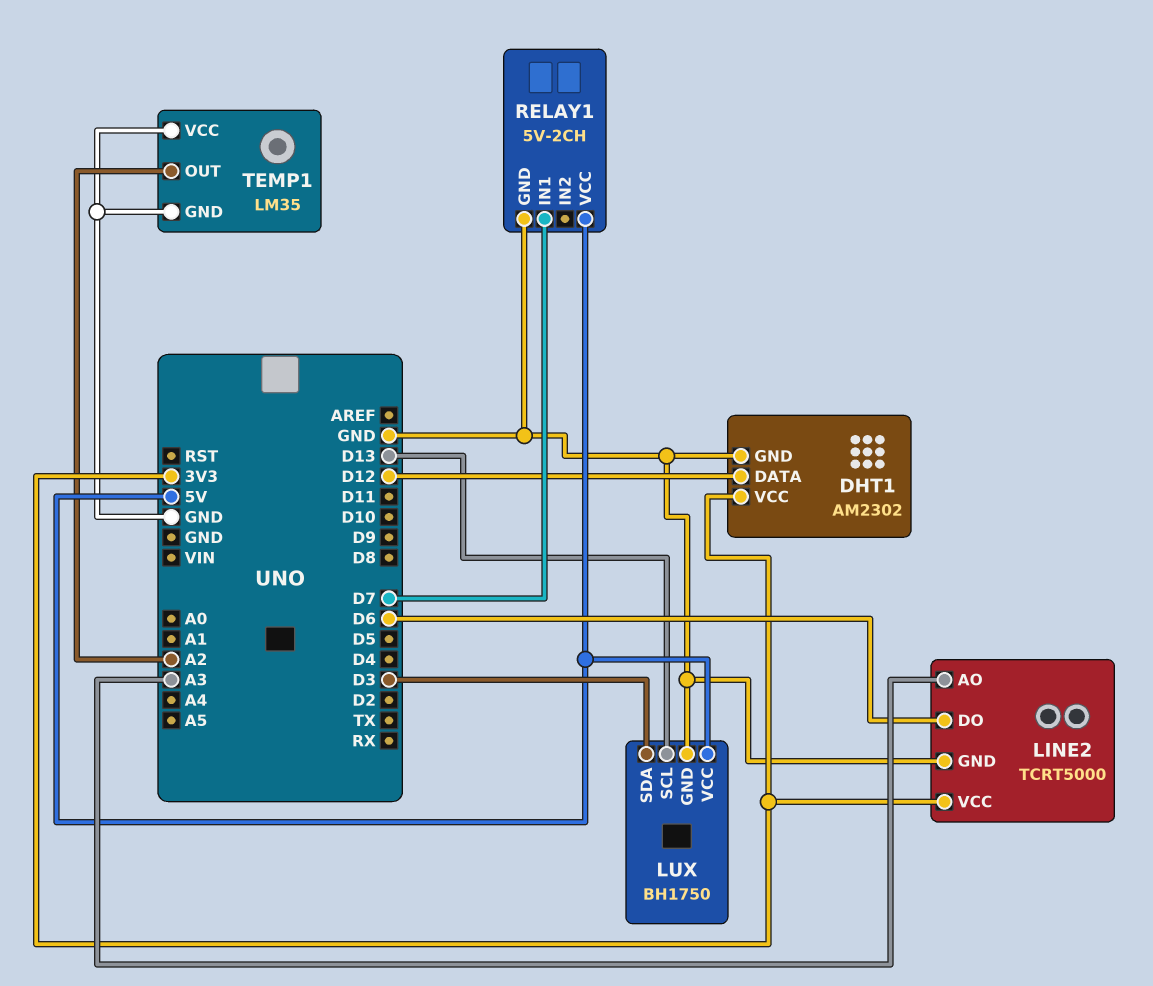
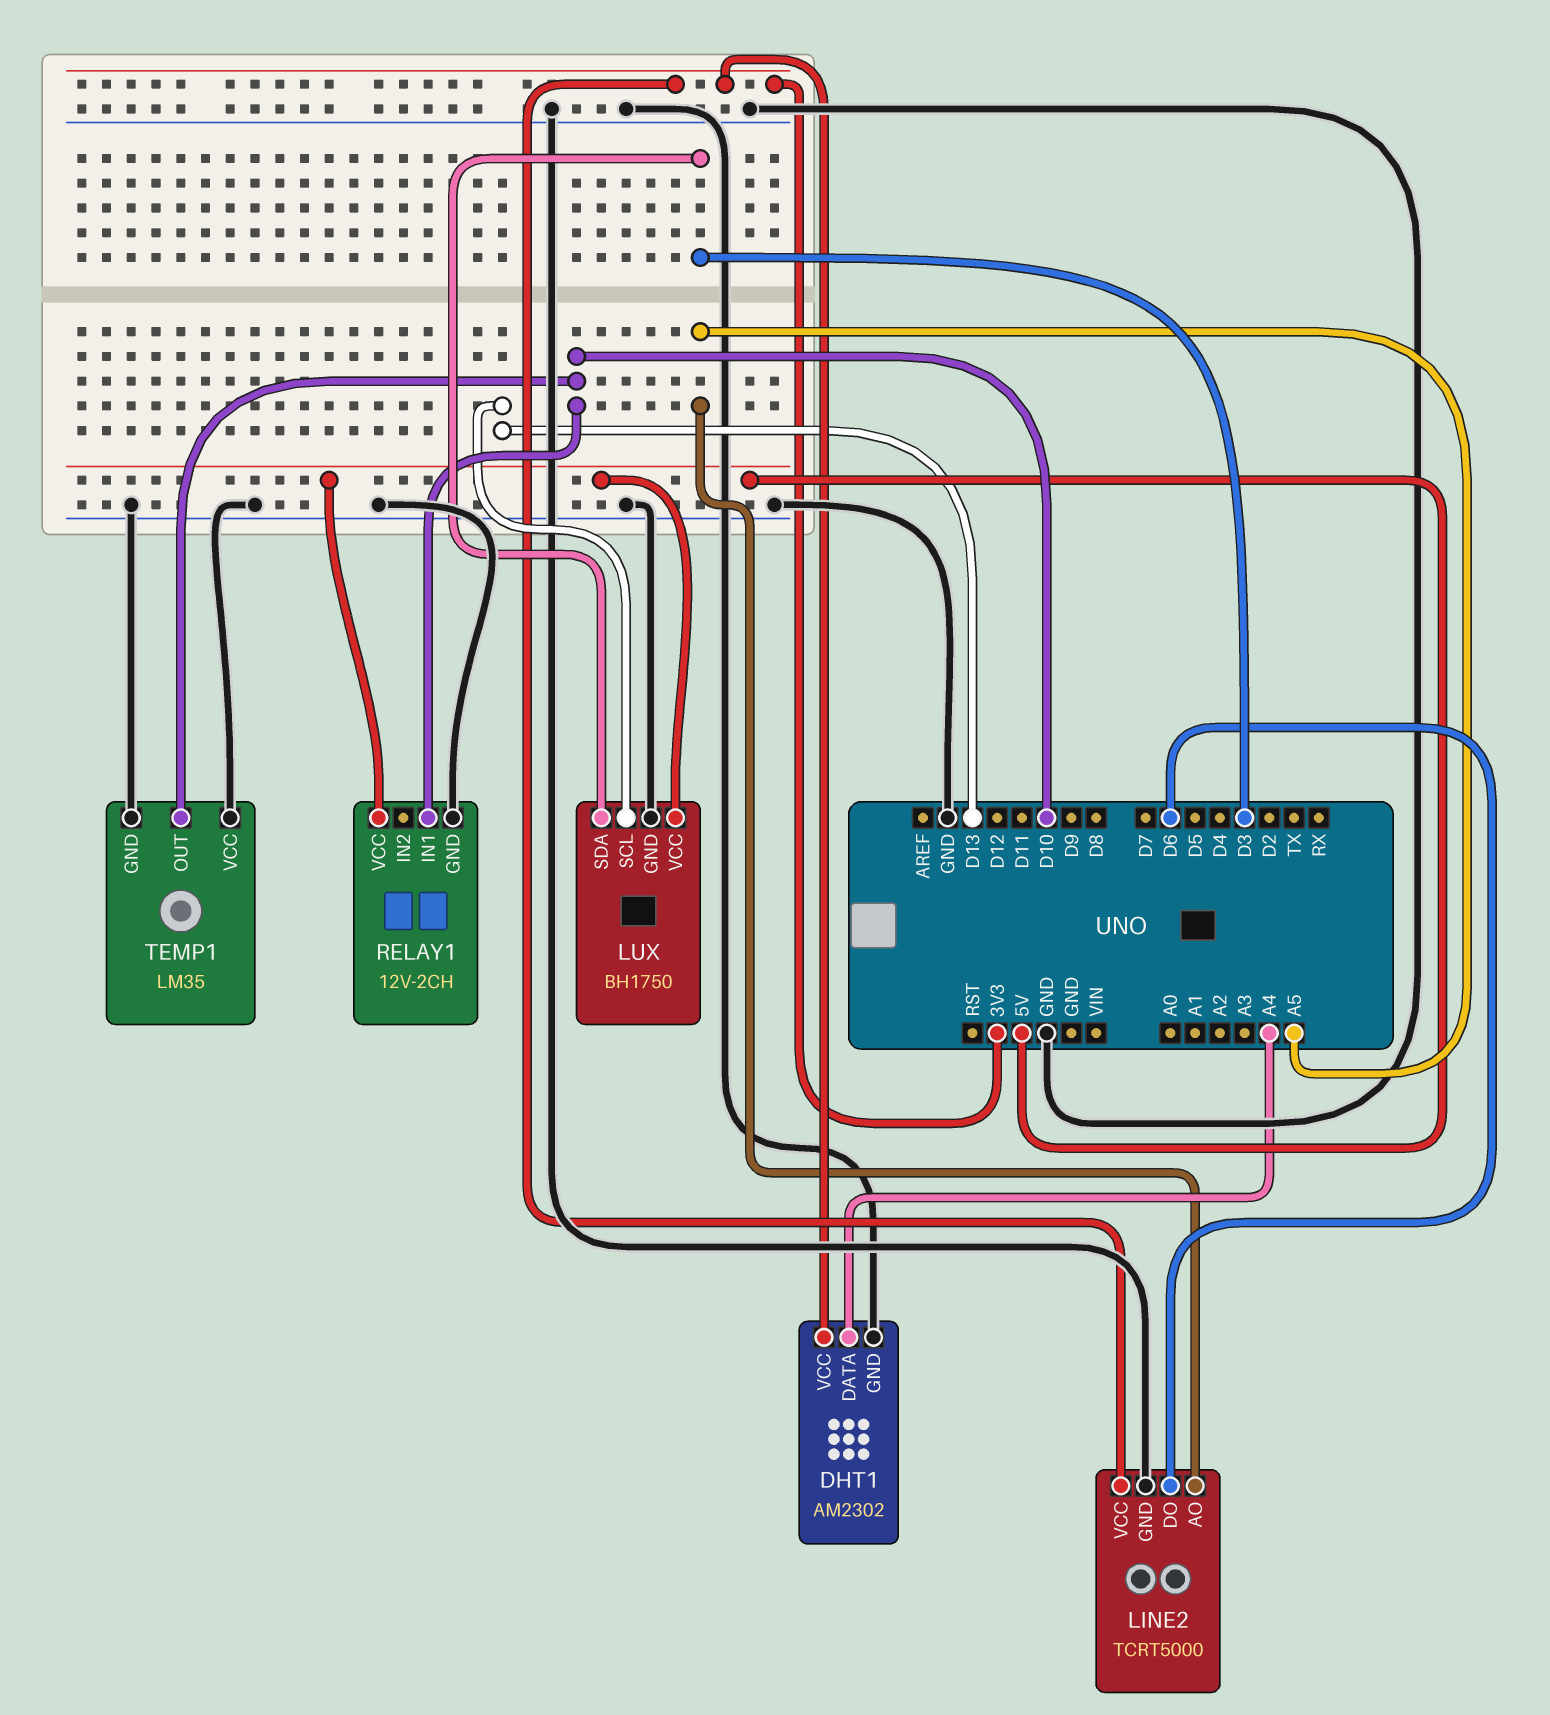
DHT1 pin DATA: D12 -> A4
LINE2 pin AO: A3 -> A5
RELAY1: 5V-2CH -> 12V-2CH
RELAY1 pin IN1: D7 -> D10
TEMP1 pin OUT: A2 -> D10

